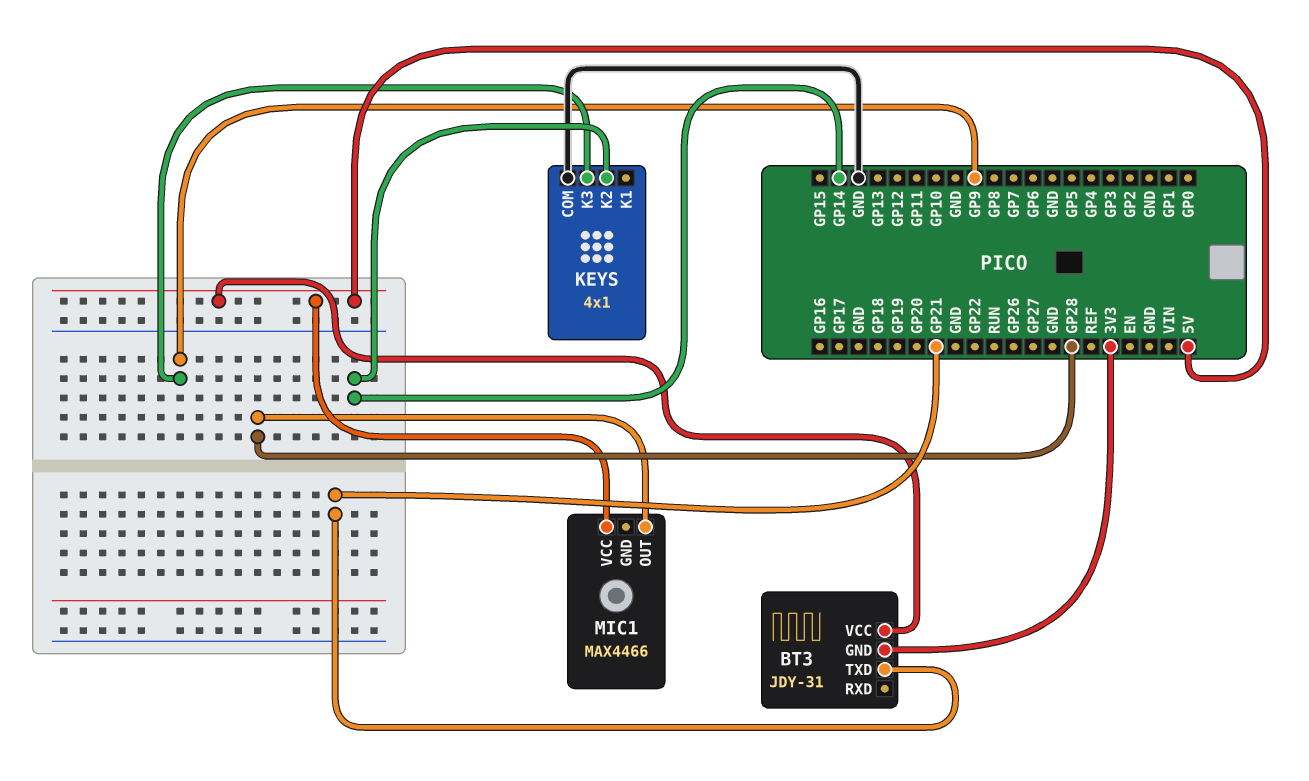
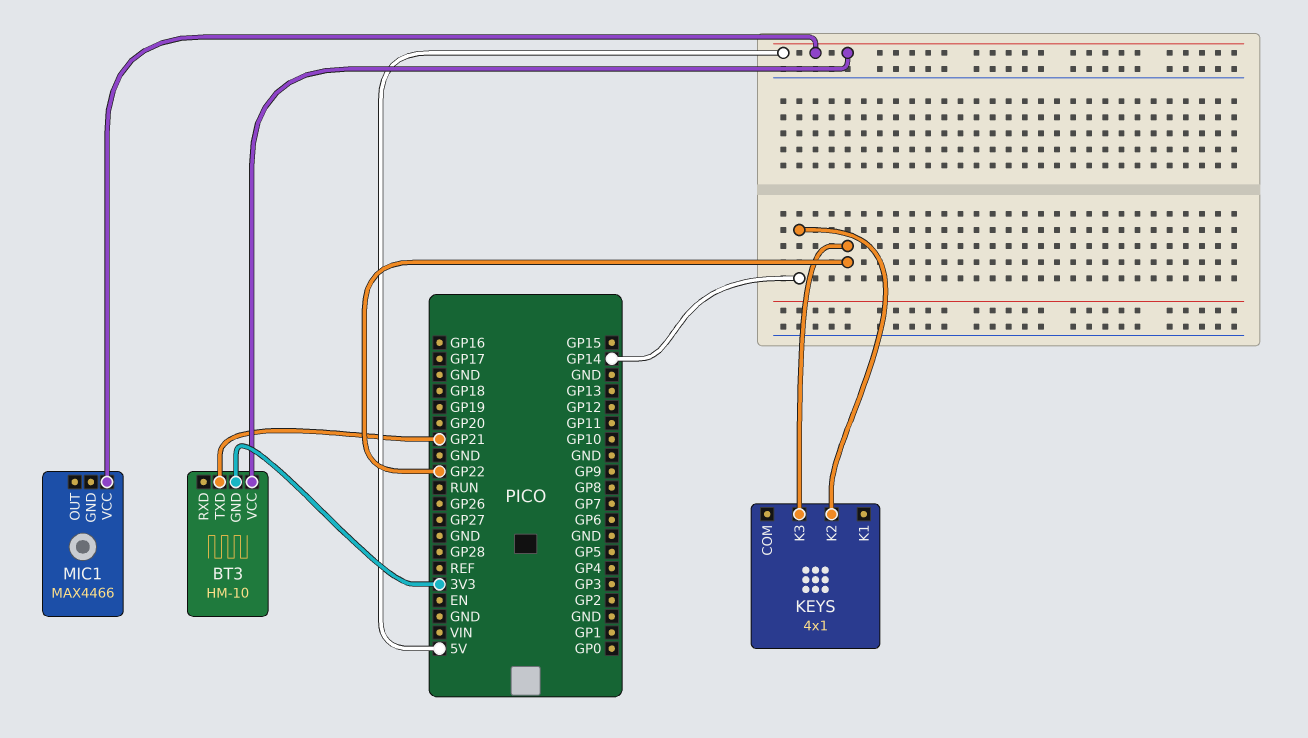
BT3: JDY-31 -> HM-10
KEYS pin COM: GND -> none
KEYS pin K3: GP9 -> GP22
MIC1 pin OUT: GP28 -> none

